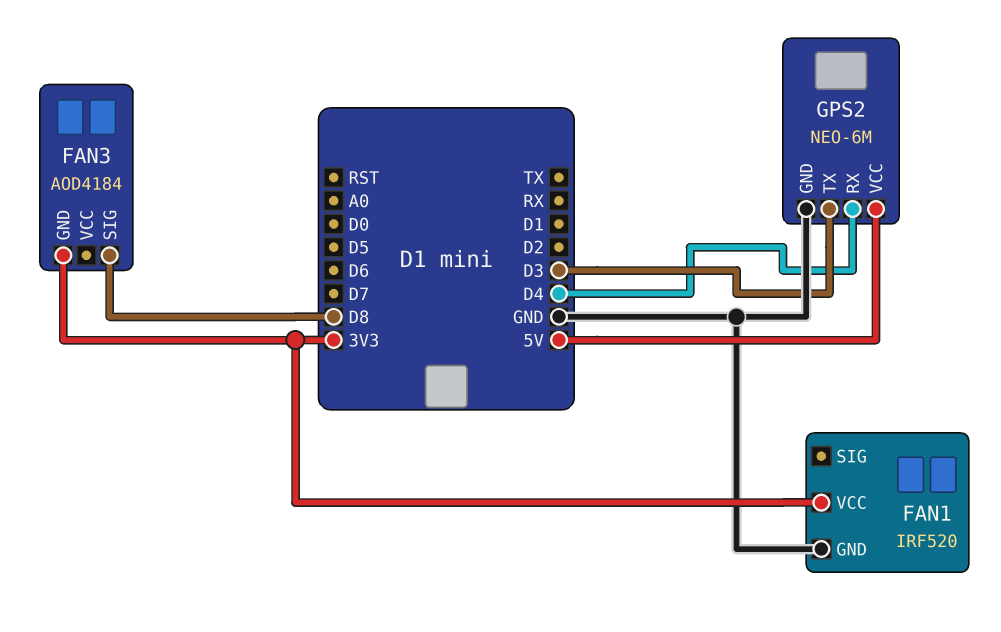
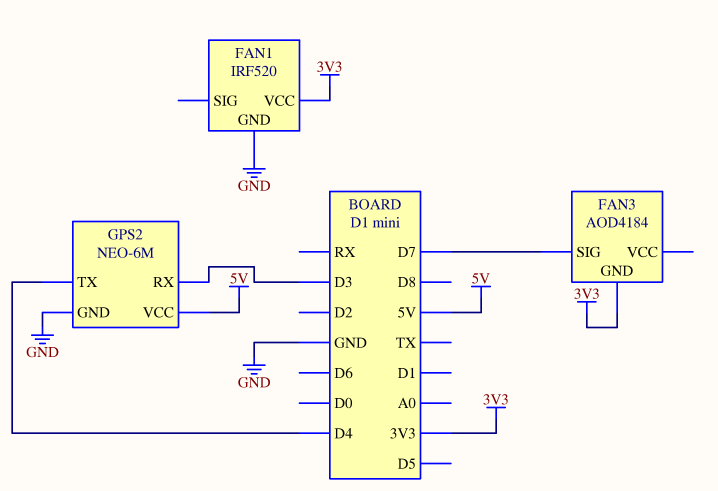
FAN3 pin SIG: D8 -> D7
GPS2 pin RX: D4 -> D3
GPS2 pin TX: D3 -> D4

